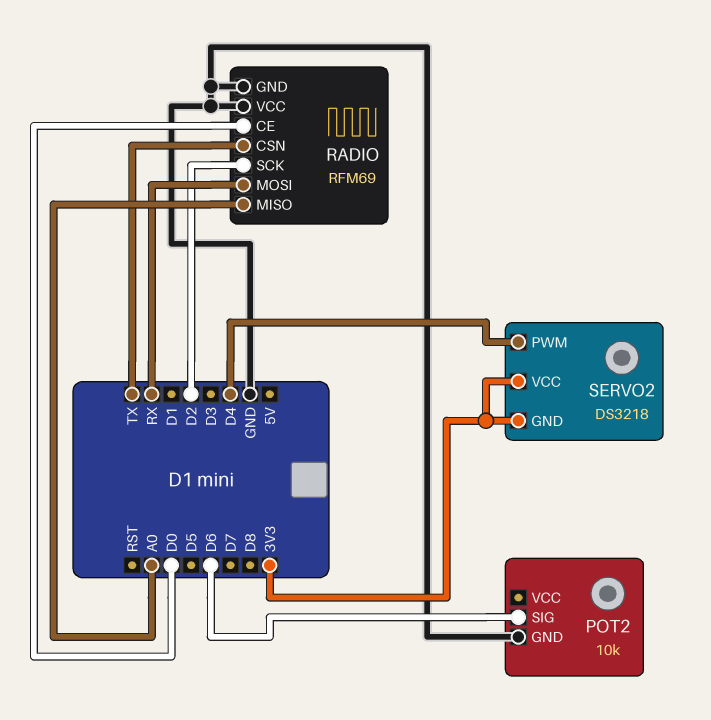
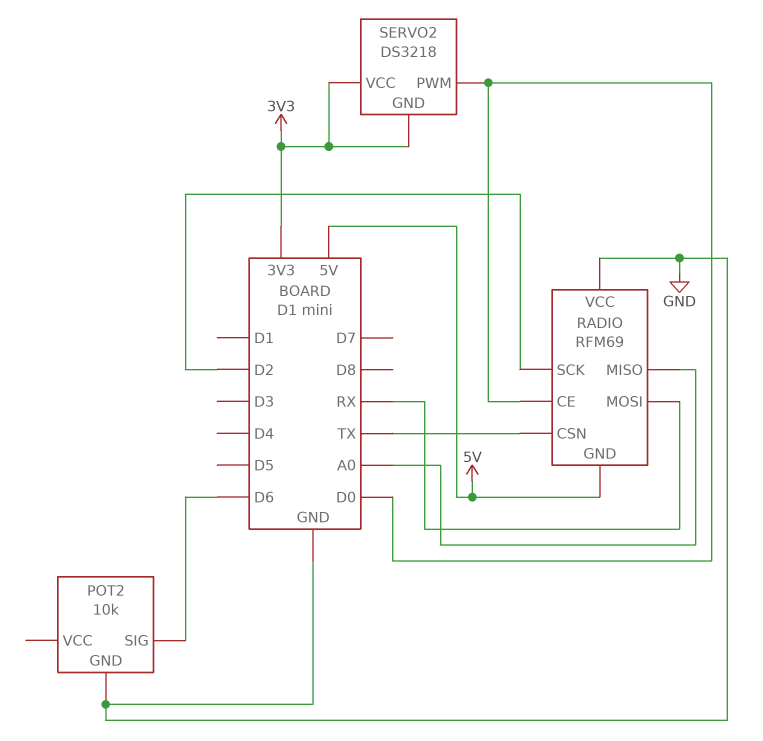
RADIO pin GND: GND -> 5V
SERVO2 pin PWM: D4 -> D0

